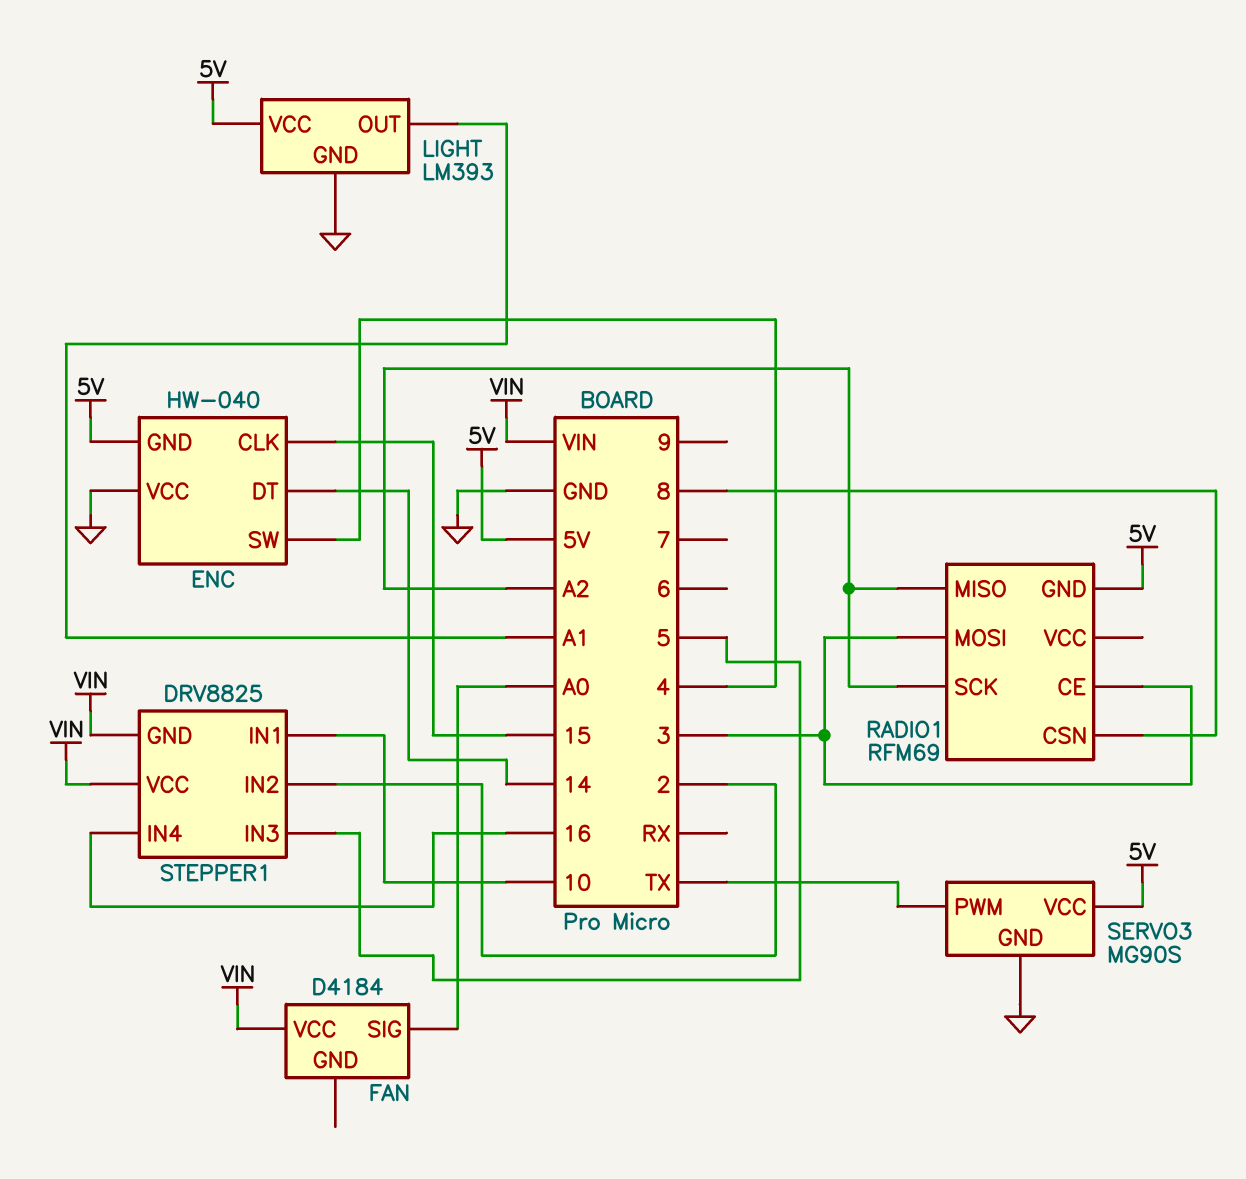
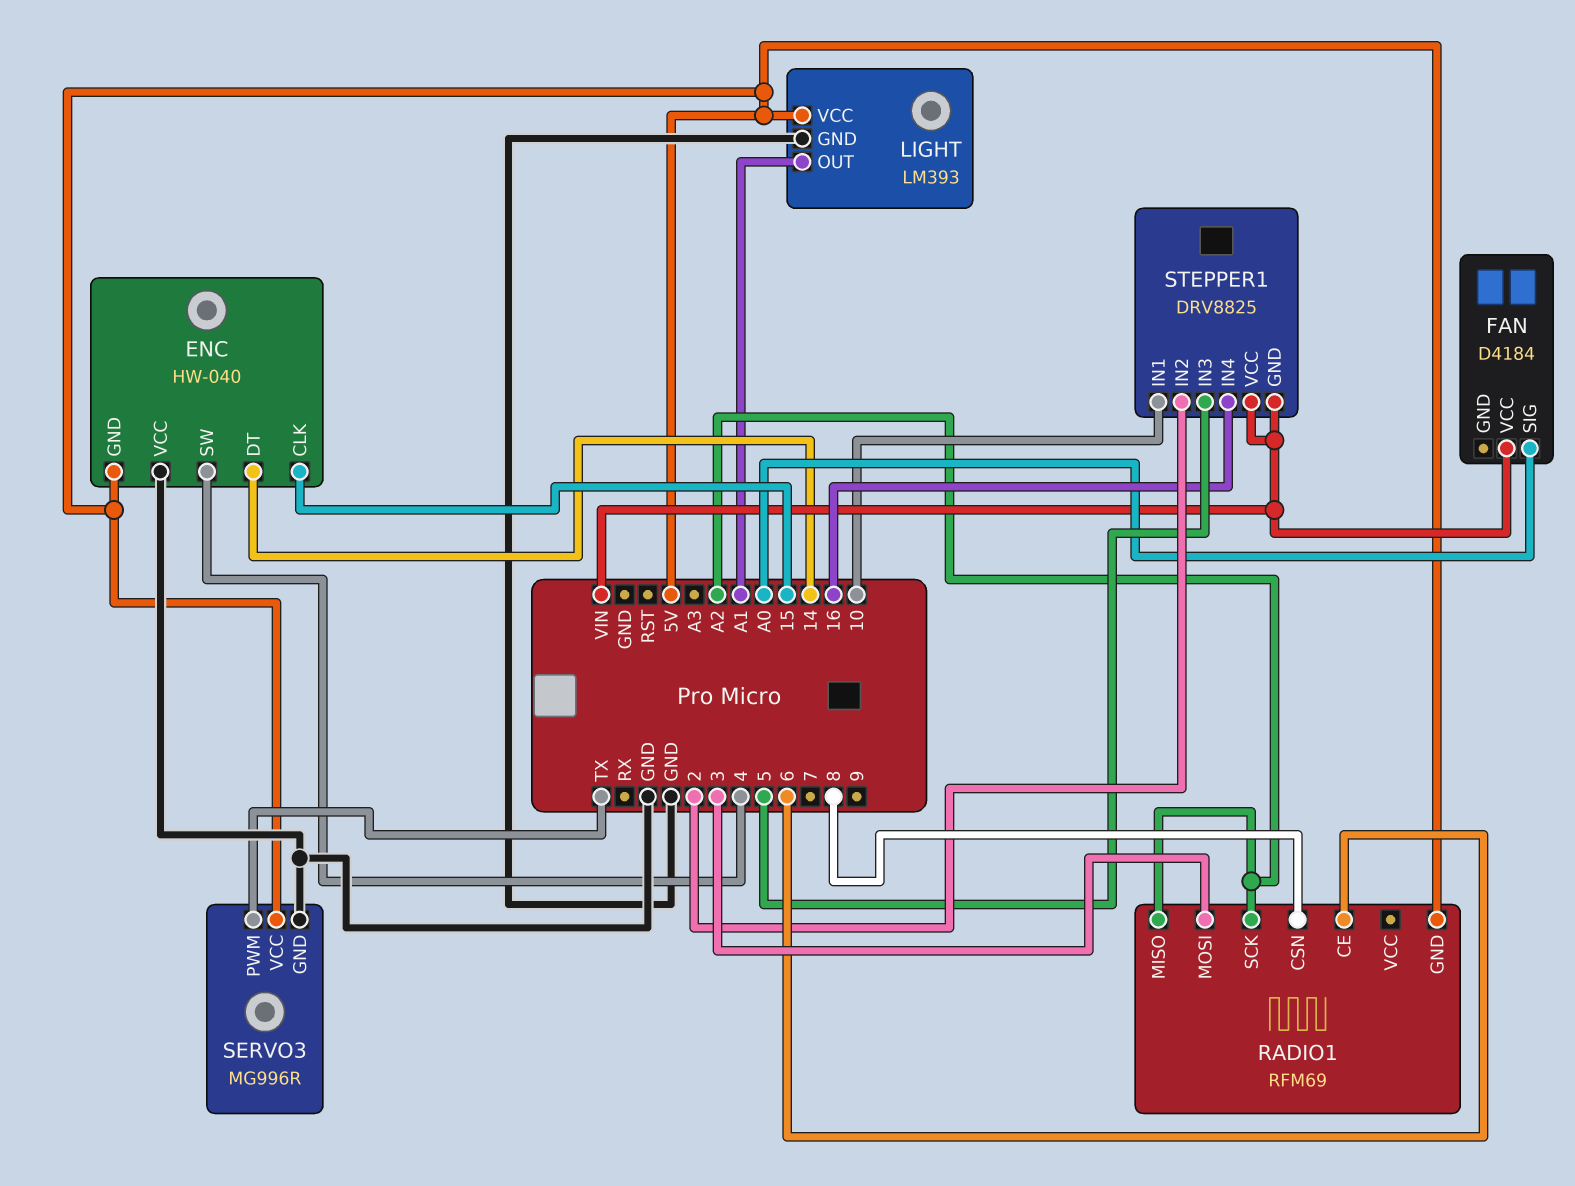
RADIO1 pin CE: 3 -> 6
SERVO3: MG90S -> MG996R

